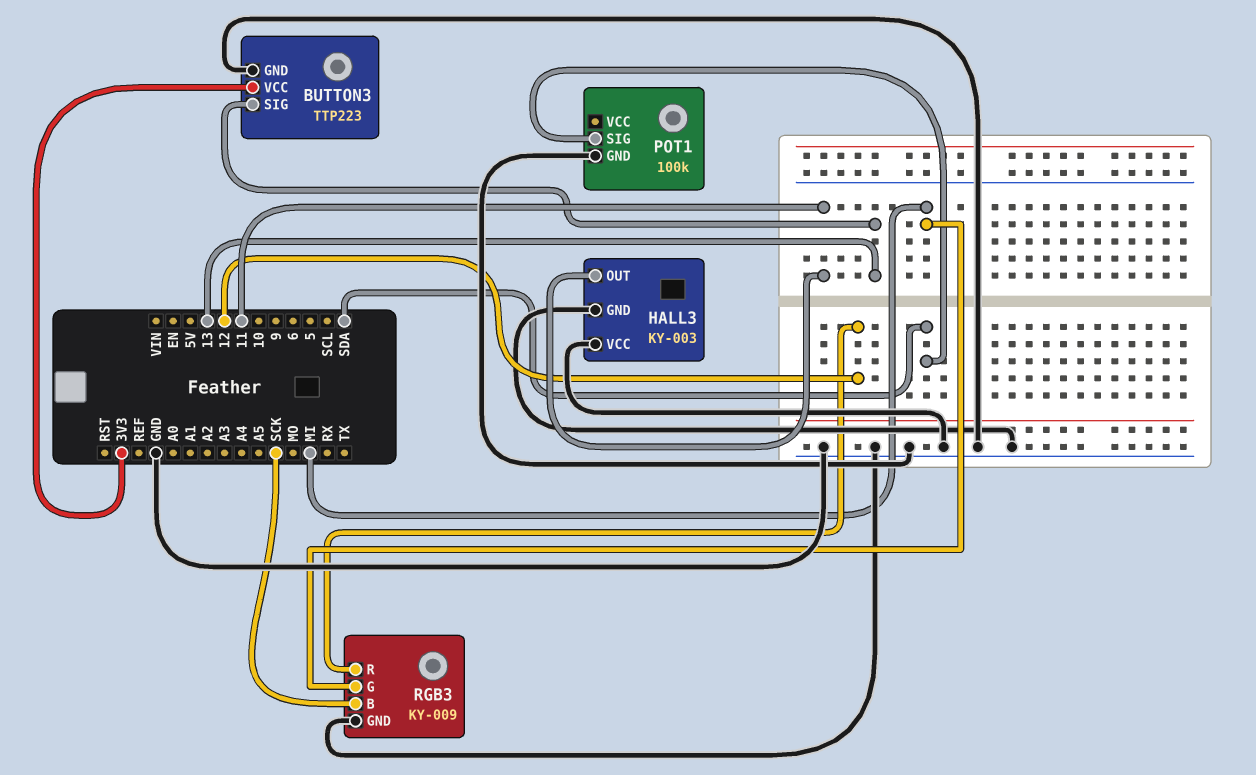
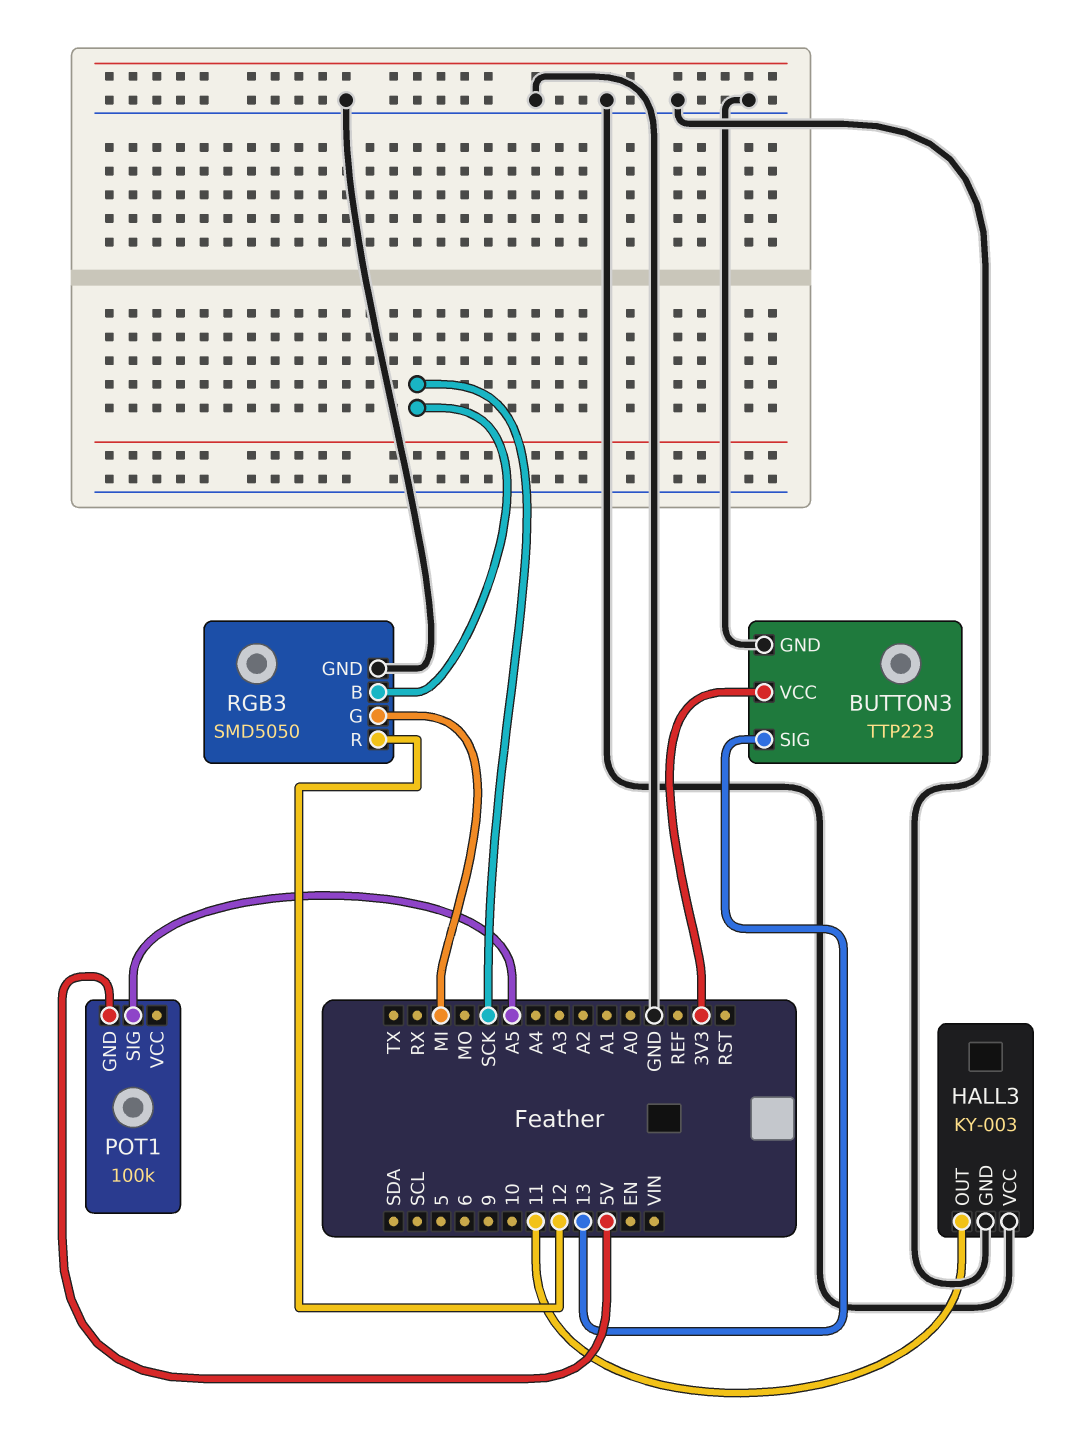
POT1 pin GND: GND -> 5V
POT1 pin SIG: SDA -> A5
RGB3: KY-009 -> SMD5050

